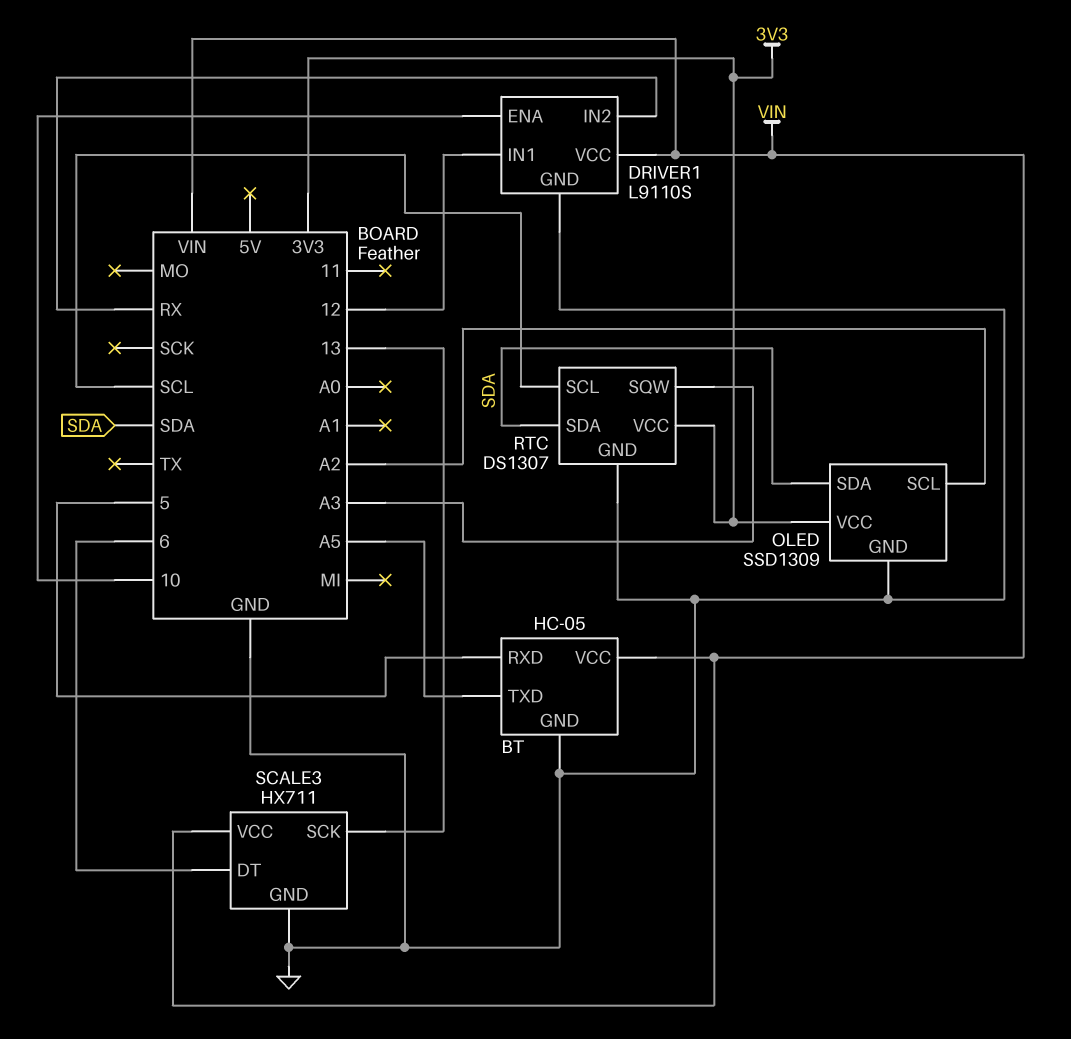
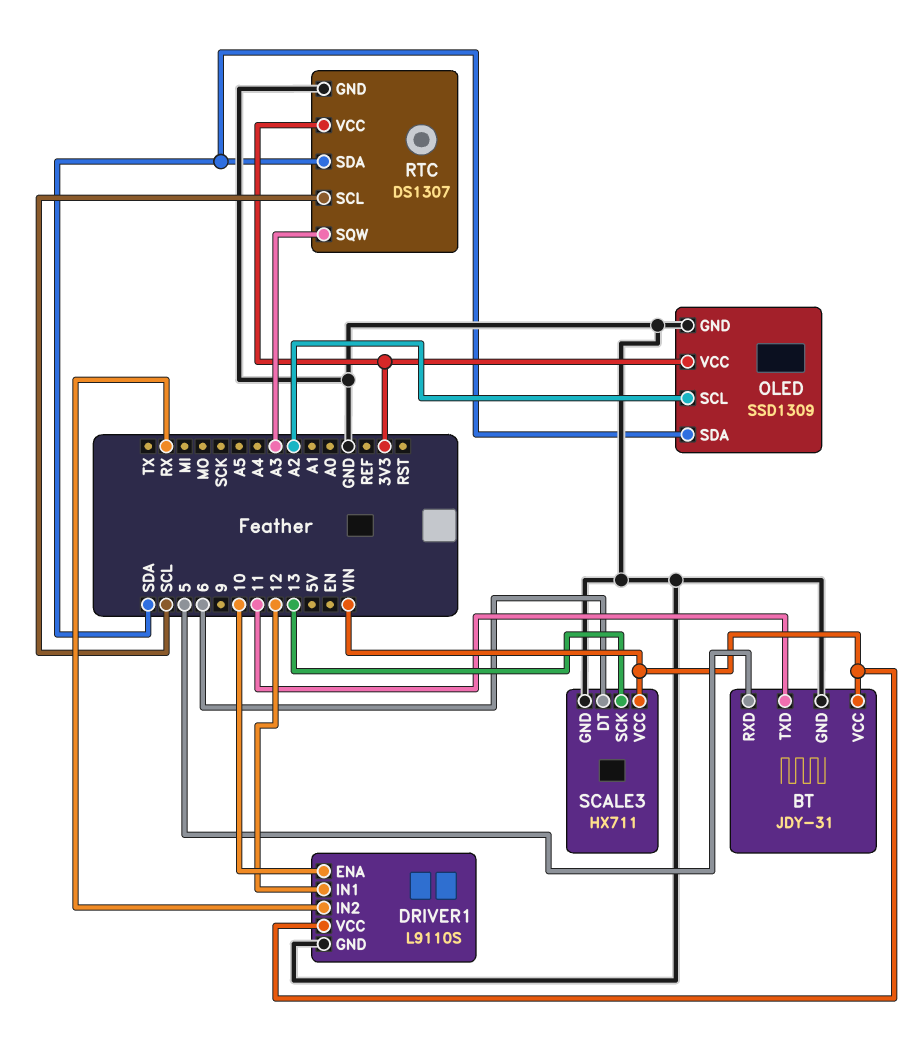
BT: HC-05 -> JDY-31
BT pin TXD: A5 -> 11

